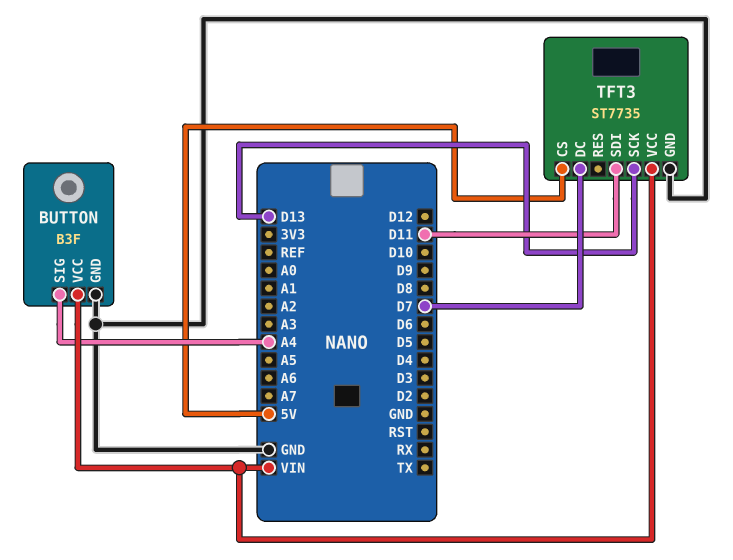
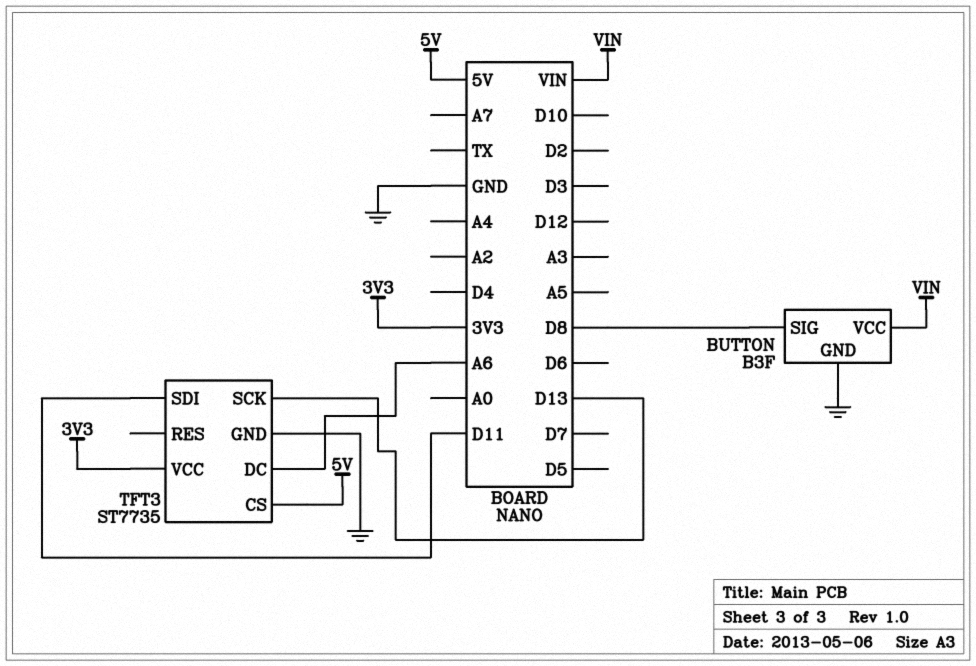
BUTTON pin SIG: A4 -> D8
TFT3 pin DC: D7 -> A6
TFT3 pin VCC: VIN -> 3V3

